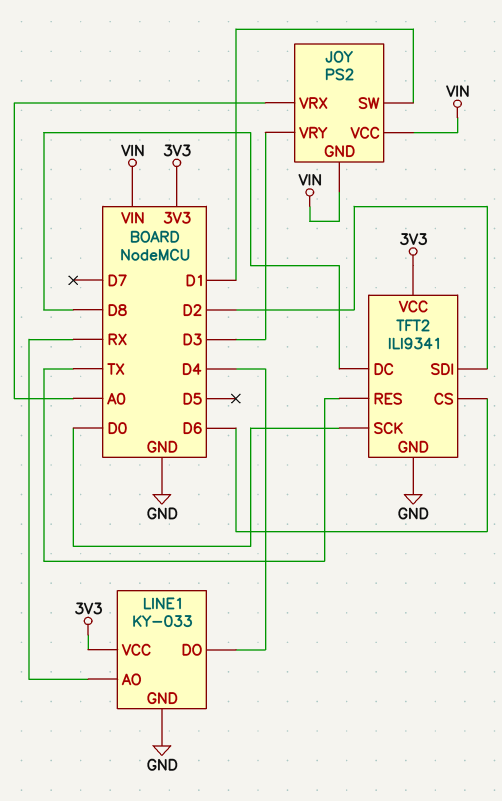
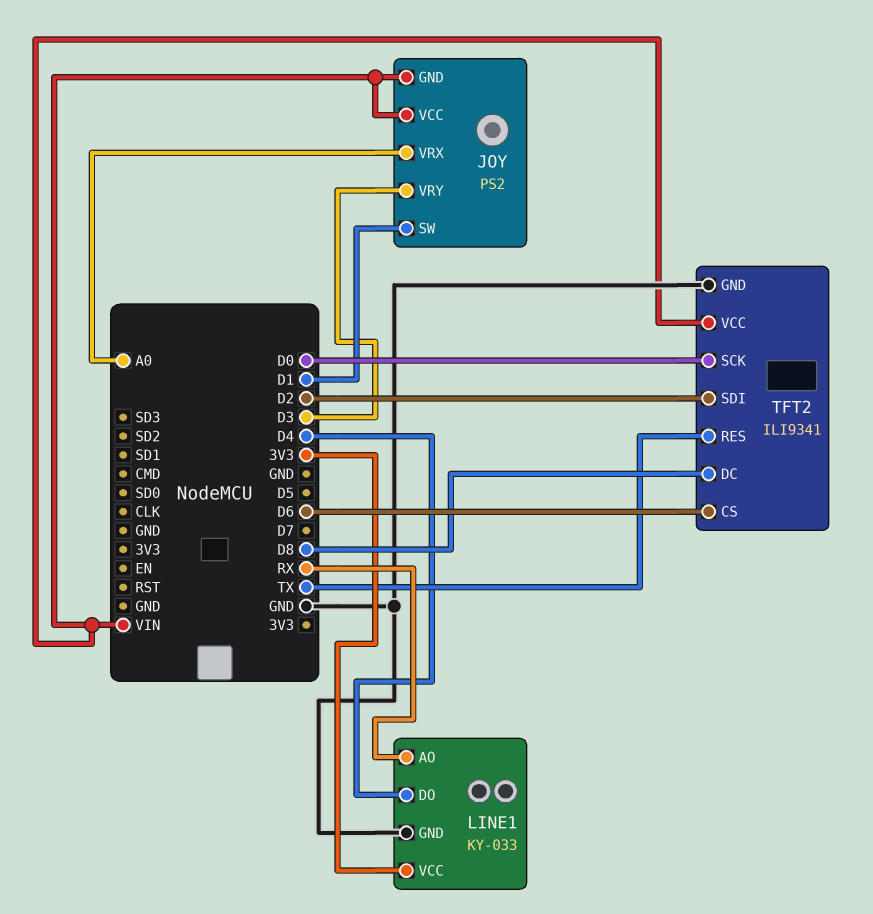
TFT2 pin VCC: 3V3 -> VIN

